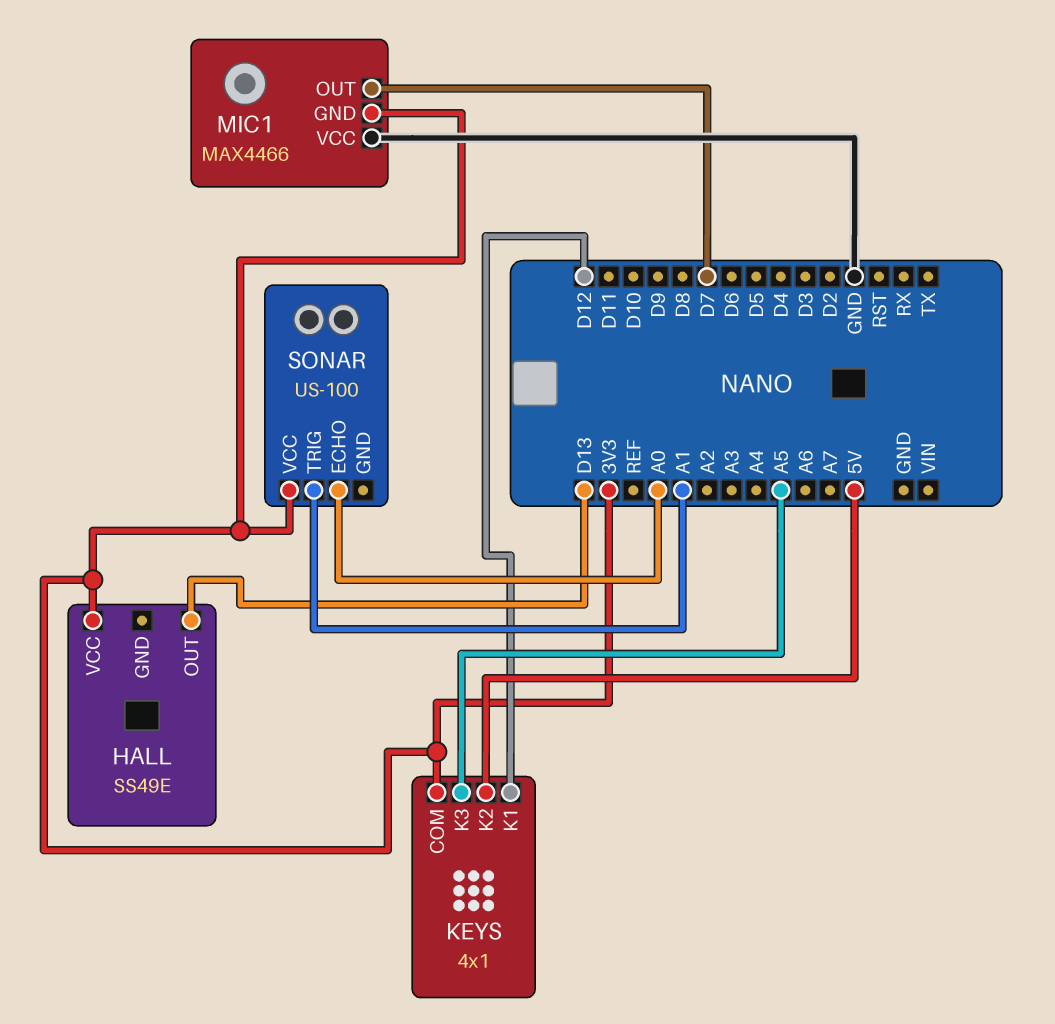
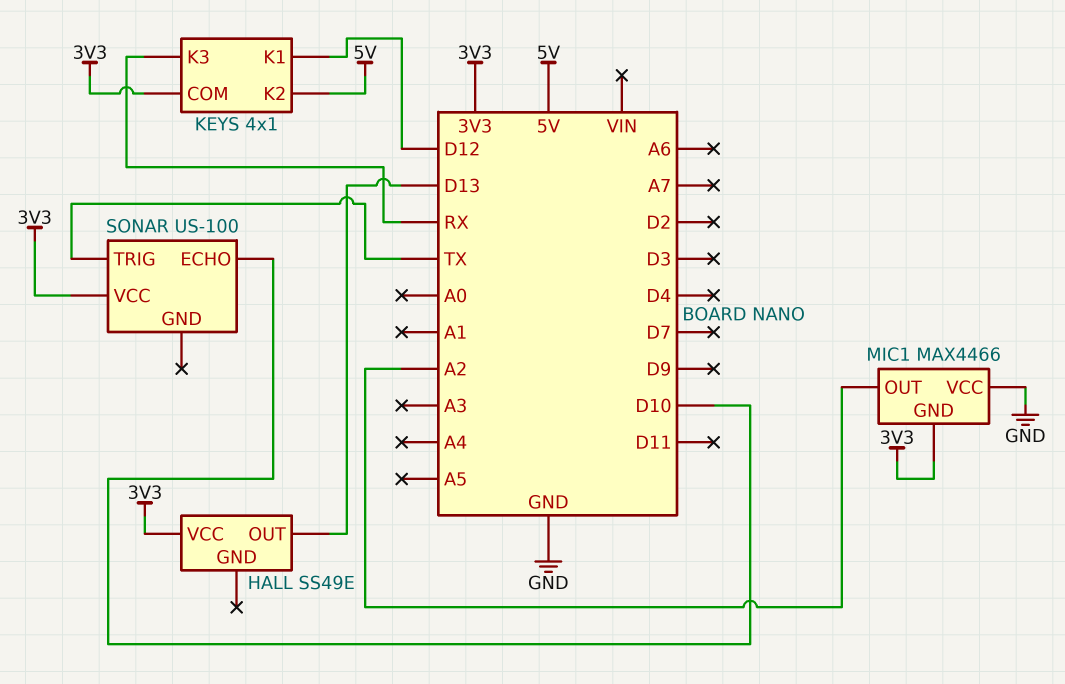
KEYS pin K3: A5 -> RX
MIC1 pin OUT: D7 -> A2
SONAR pin ECHO: A0 -> D10
SONAR pin TRIG: A1 -> TX

